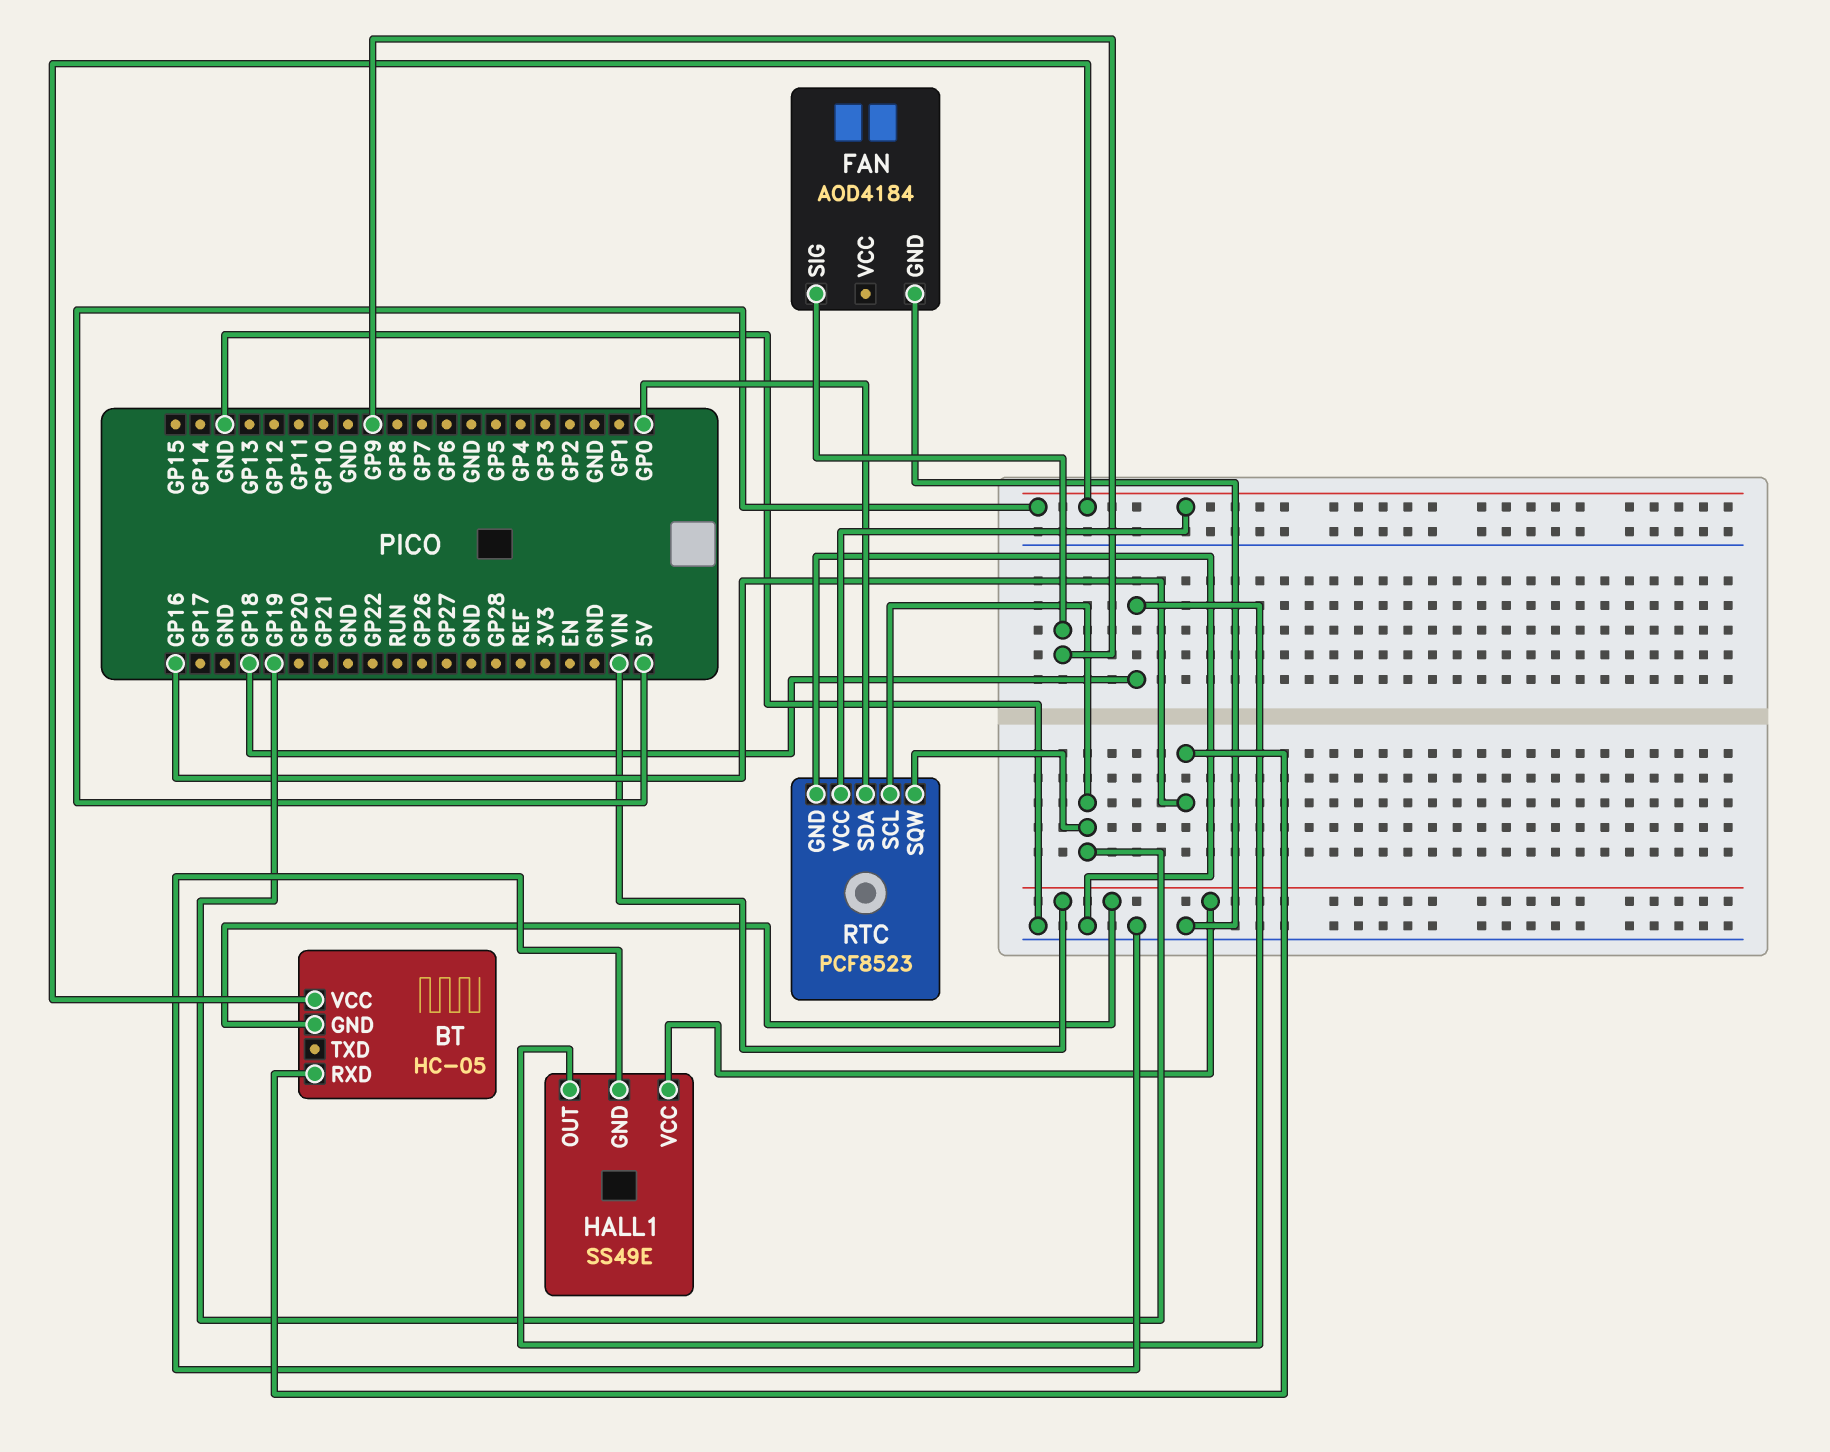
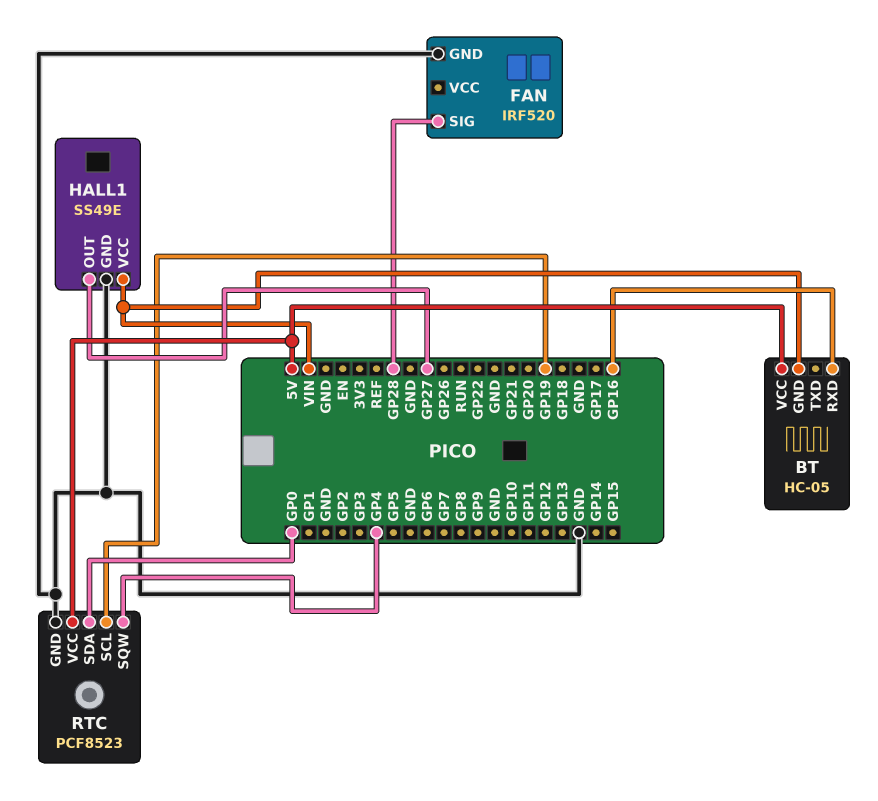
FAN: AOD4184 -> IRF520
FAN pin SIG: GP9 -> GP28
HALL1 pin OUT: GP18 -> GP27
RTC pin SQW: GP19 -> GP4

